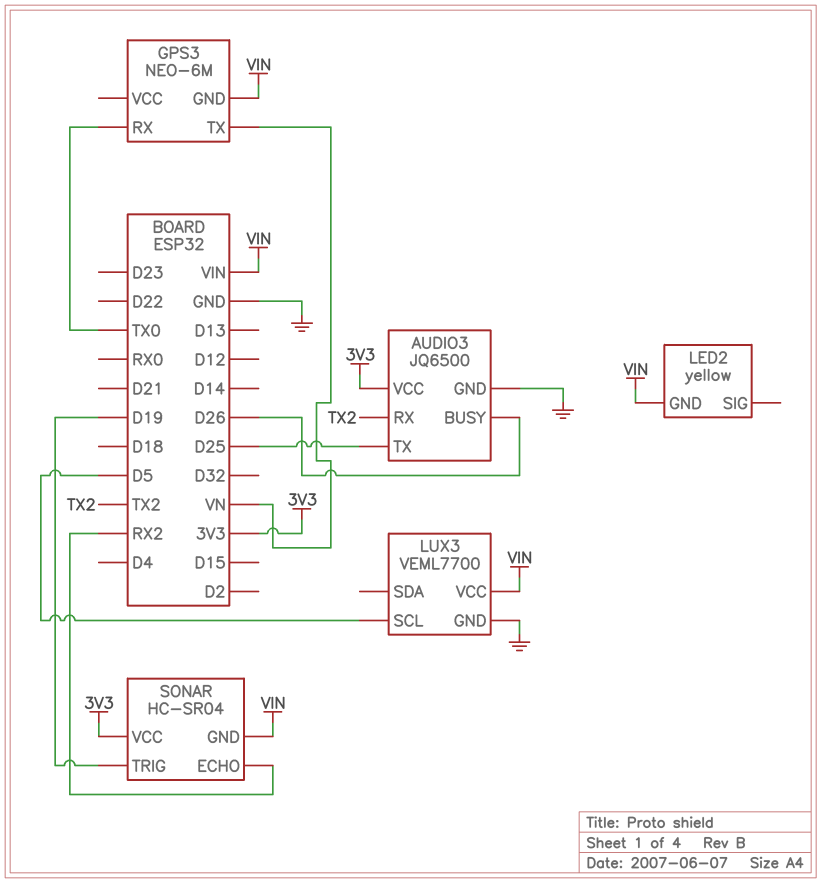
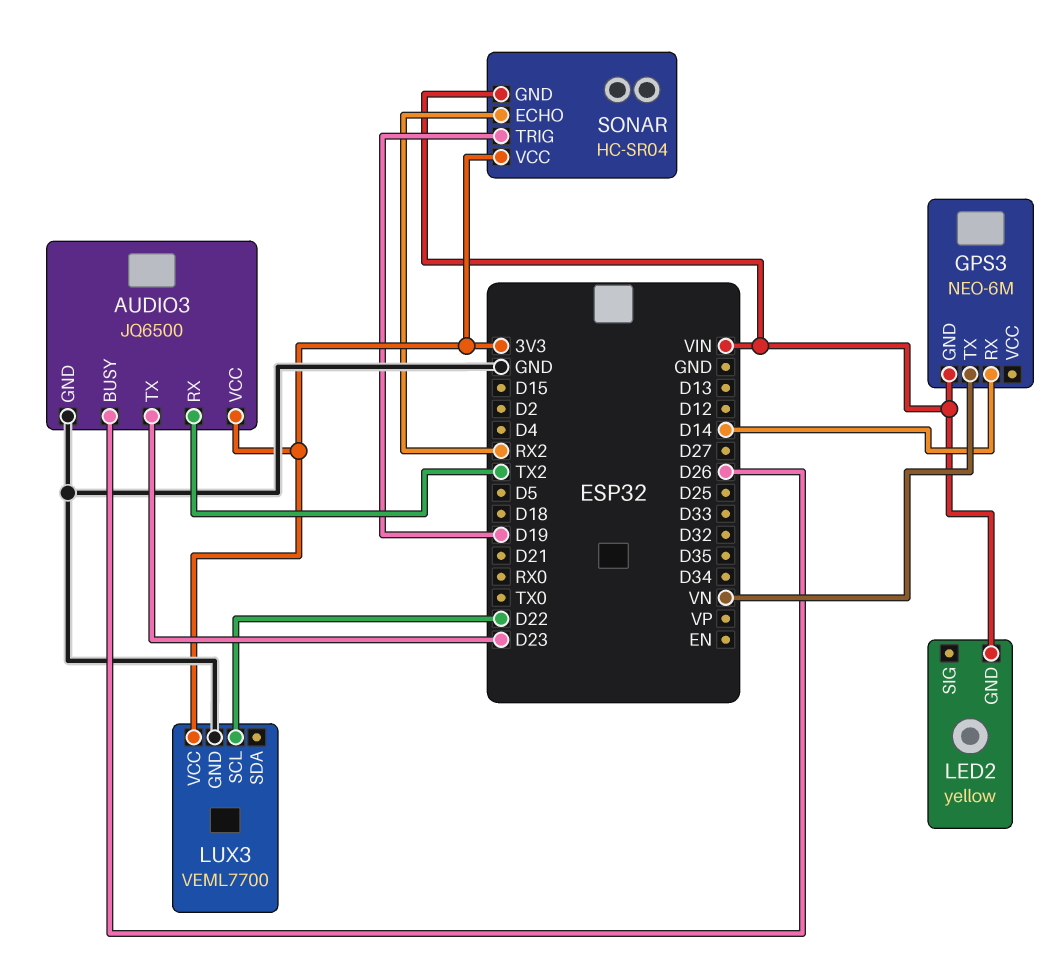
AUDIO3 pin TX: D25 -> D23
GPS3 pin RX: TX0 -> D14
LUX3 pin SCL: D5 -> D22
LUX3 pin VCC: VIN -> 3V3

